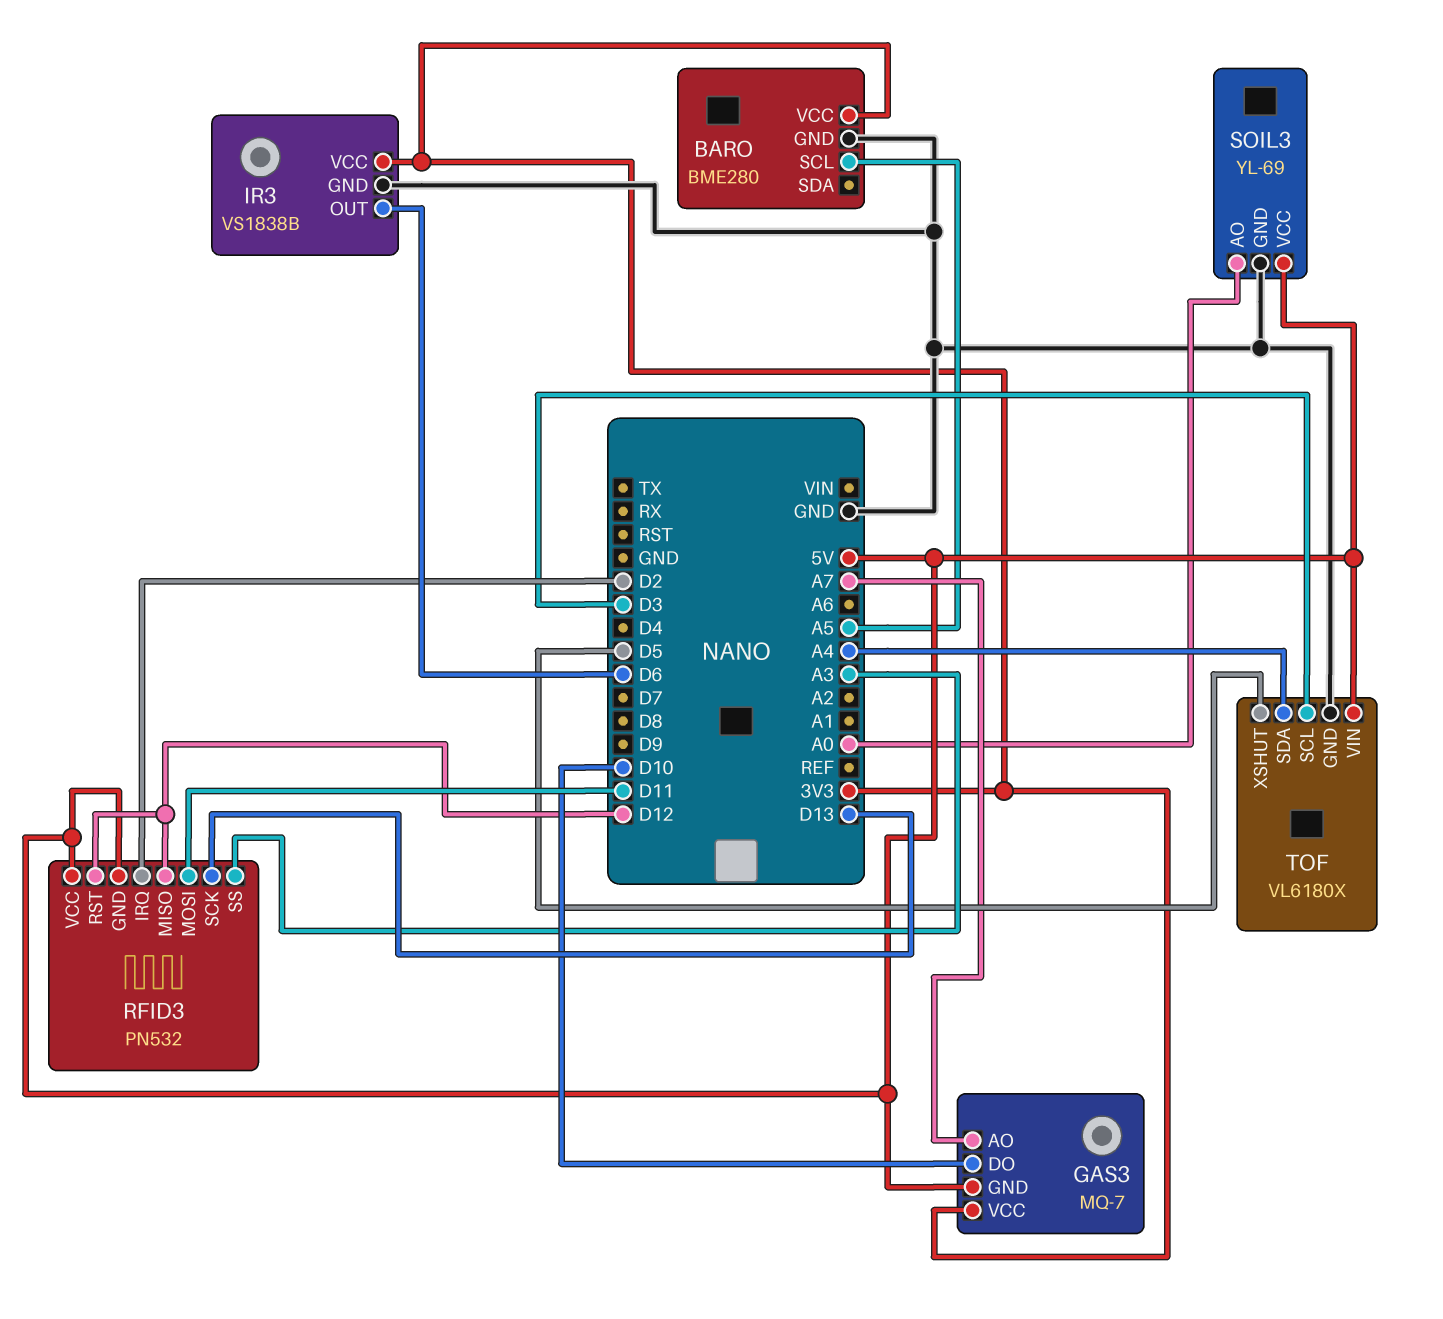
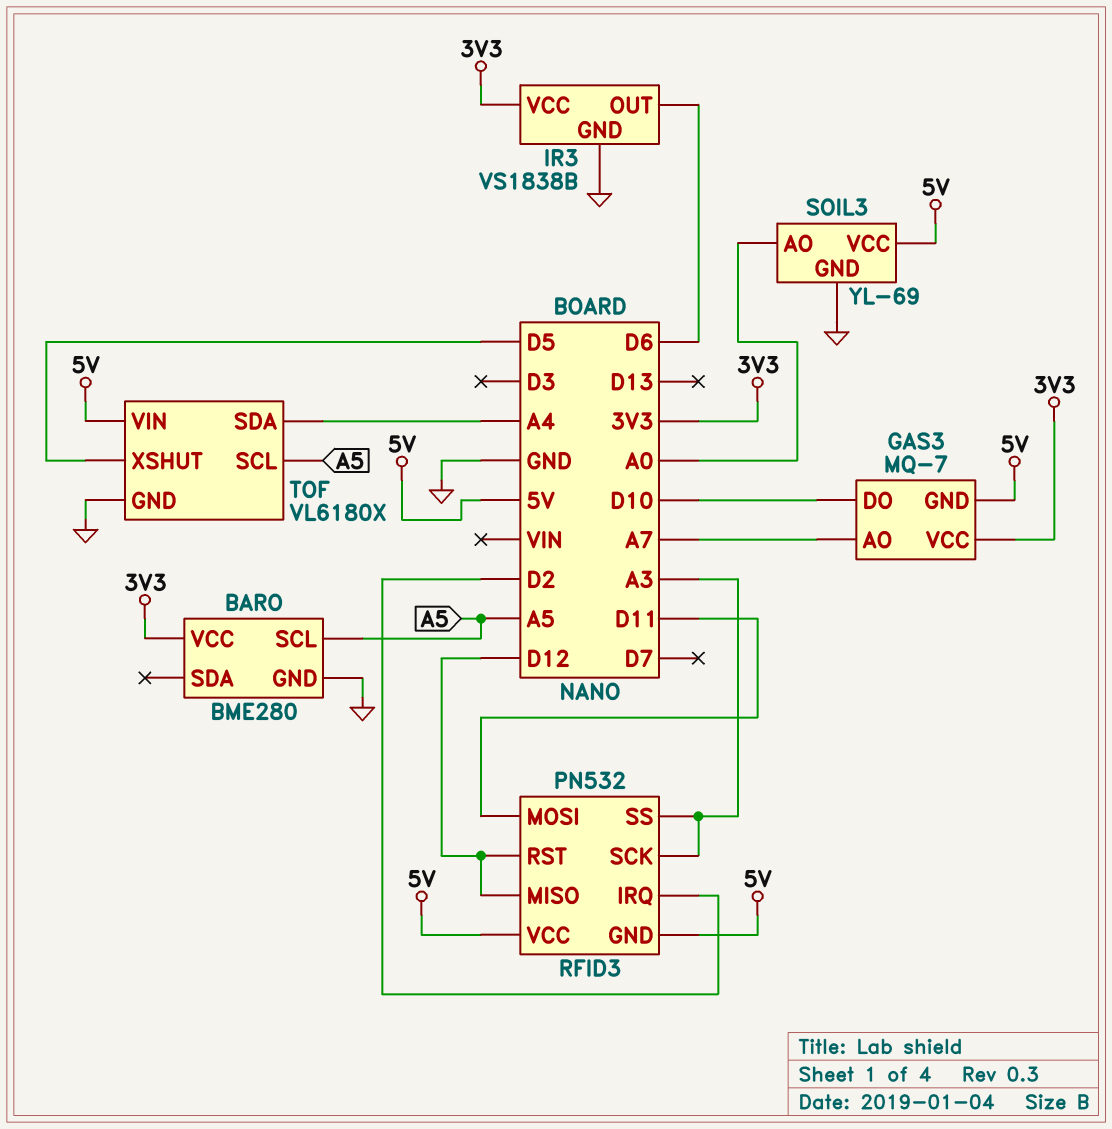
RFID3 pin SCK: D13 -> A3
TOF pin SCL: D3 -> A5

